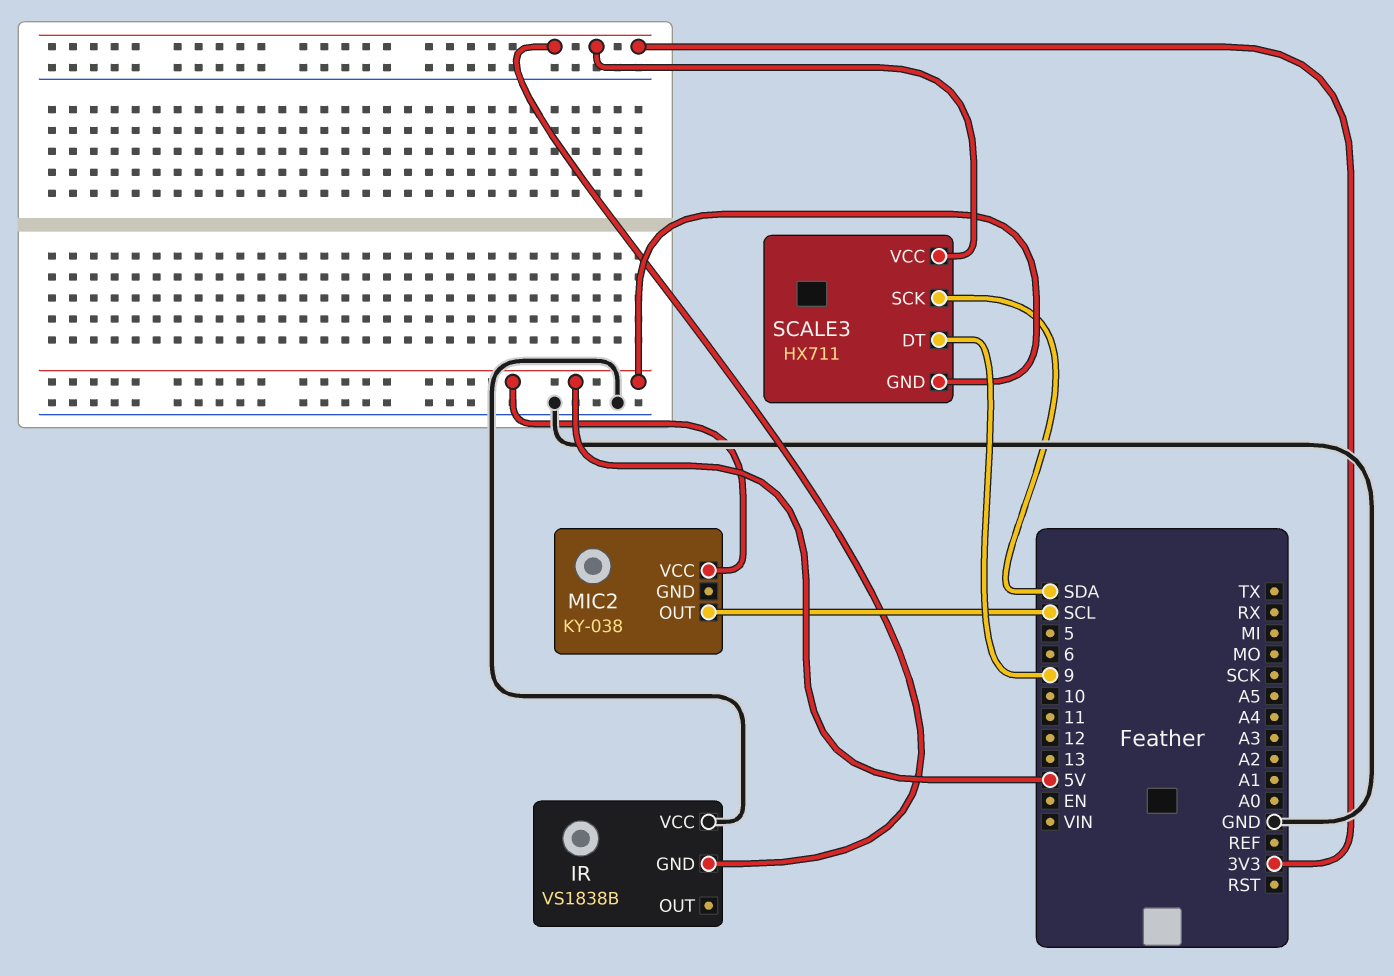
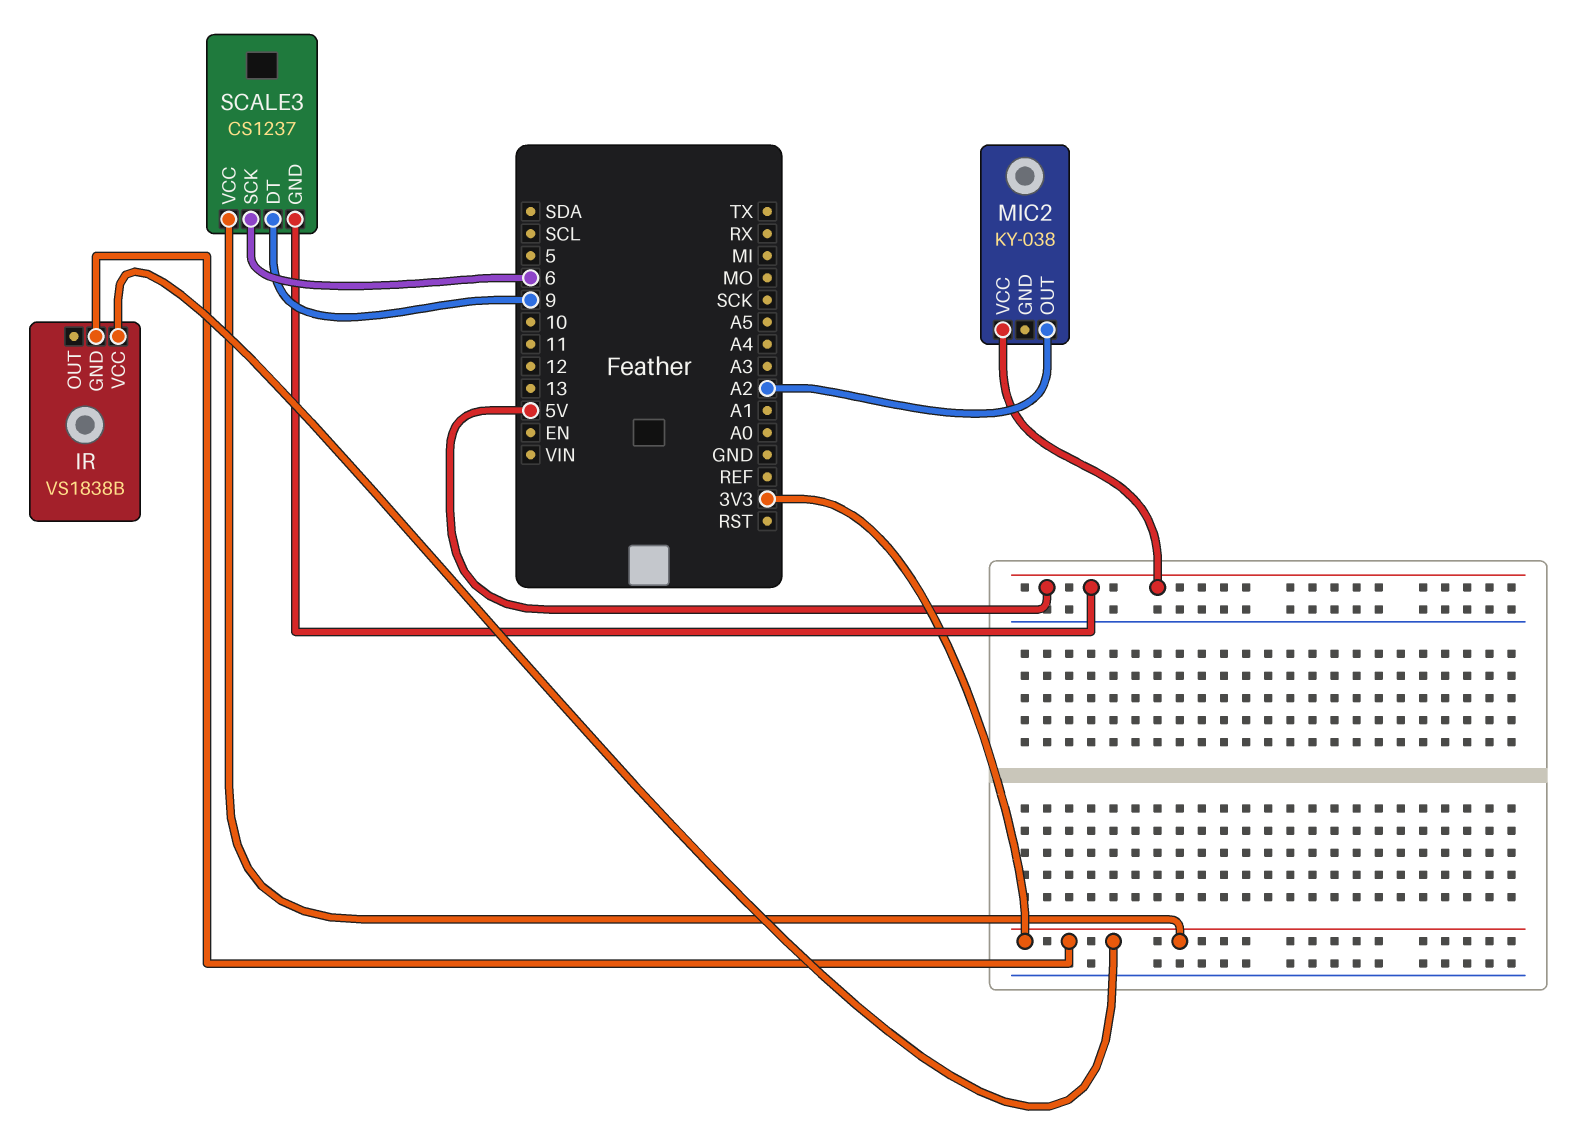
IR pin VCC: GND -> 3V3
MIC2 pin OUT: SCL -> A2
SCALE3: HX711 -> CS1237
SCALE3 pin SCK: SDA -> 6

